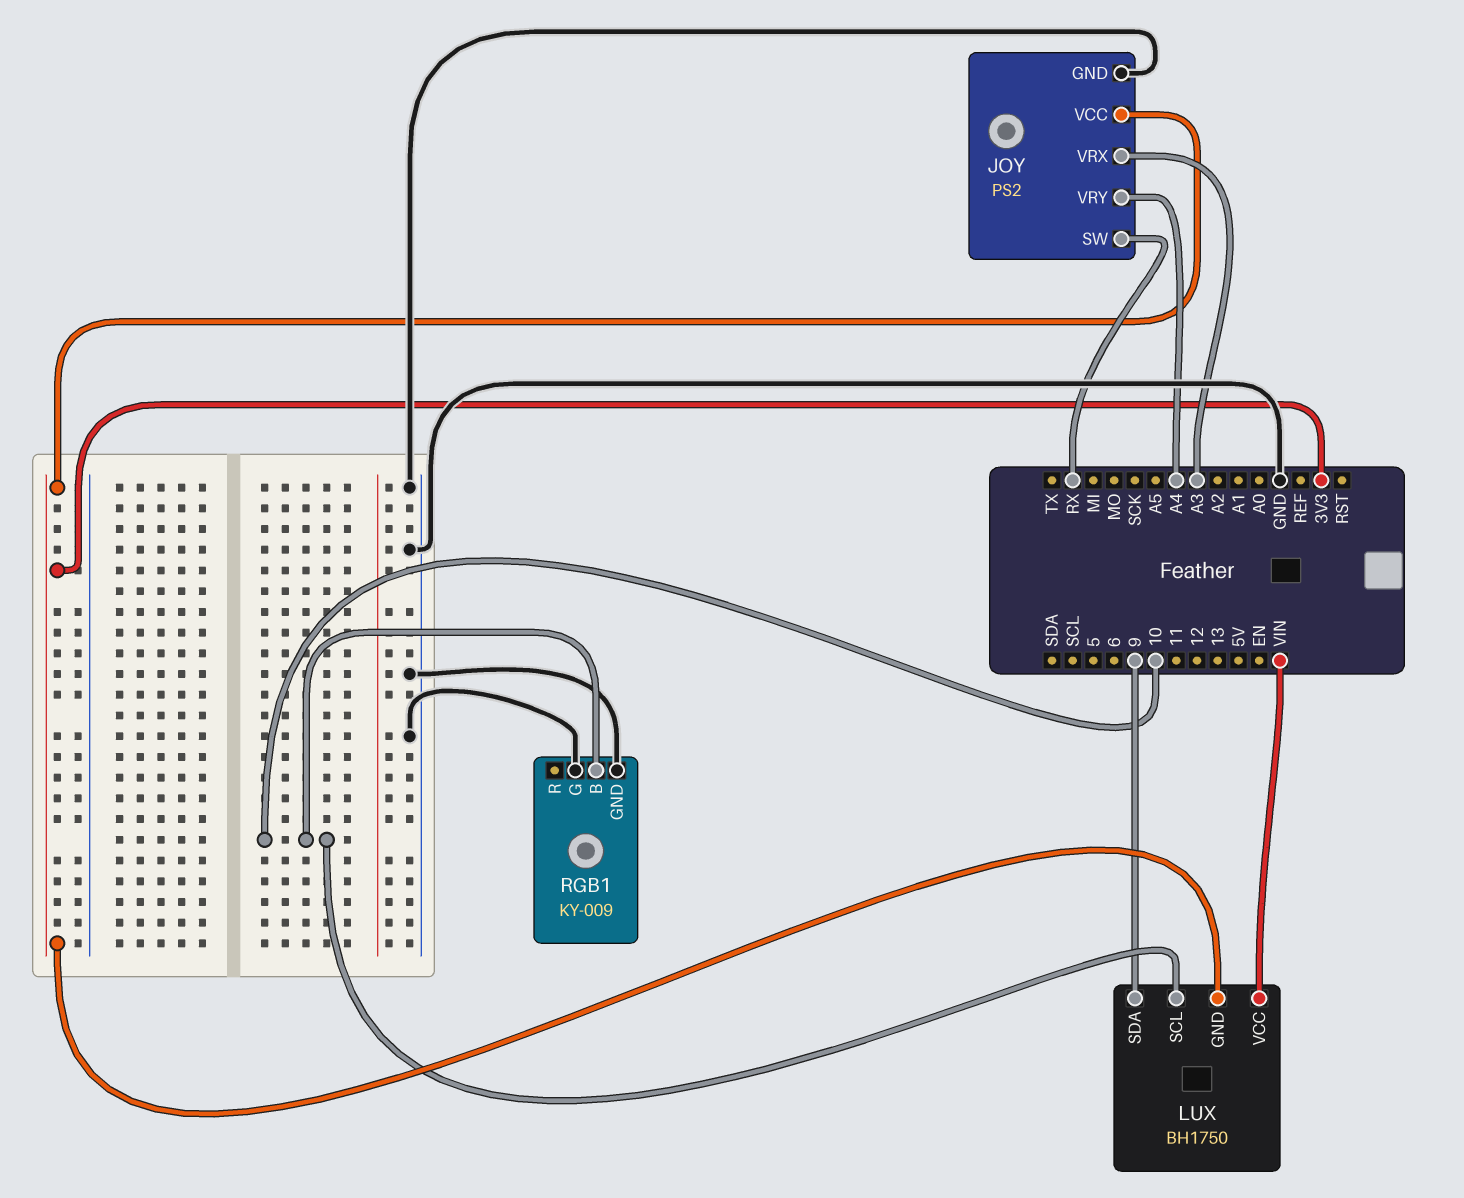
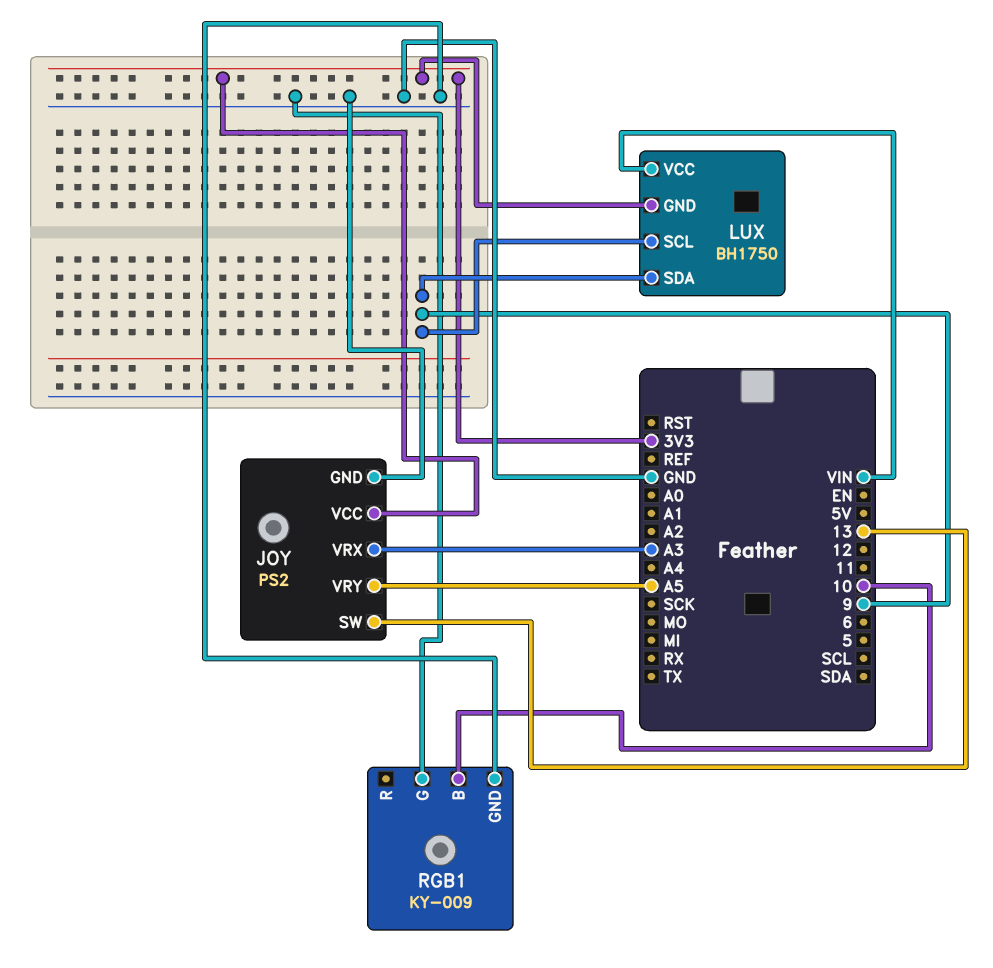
JOY pin SW: RX -> 13
JOY pin VRY: A4 -> A5
LUX pin SCL: 10 -> 9

